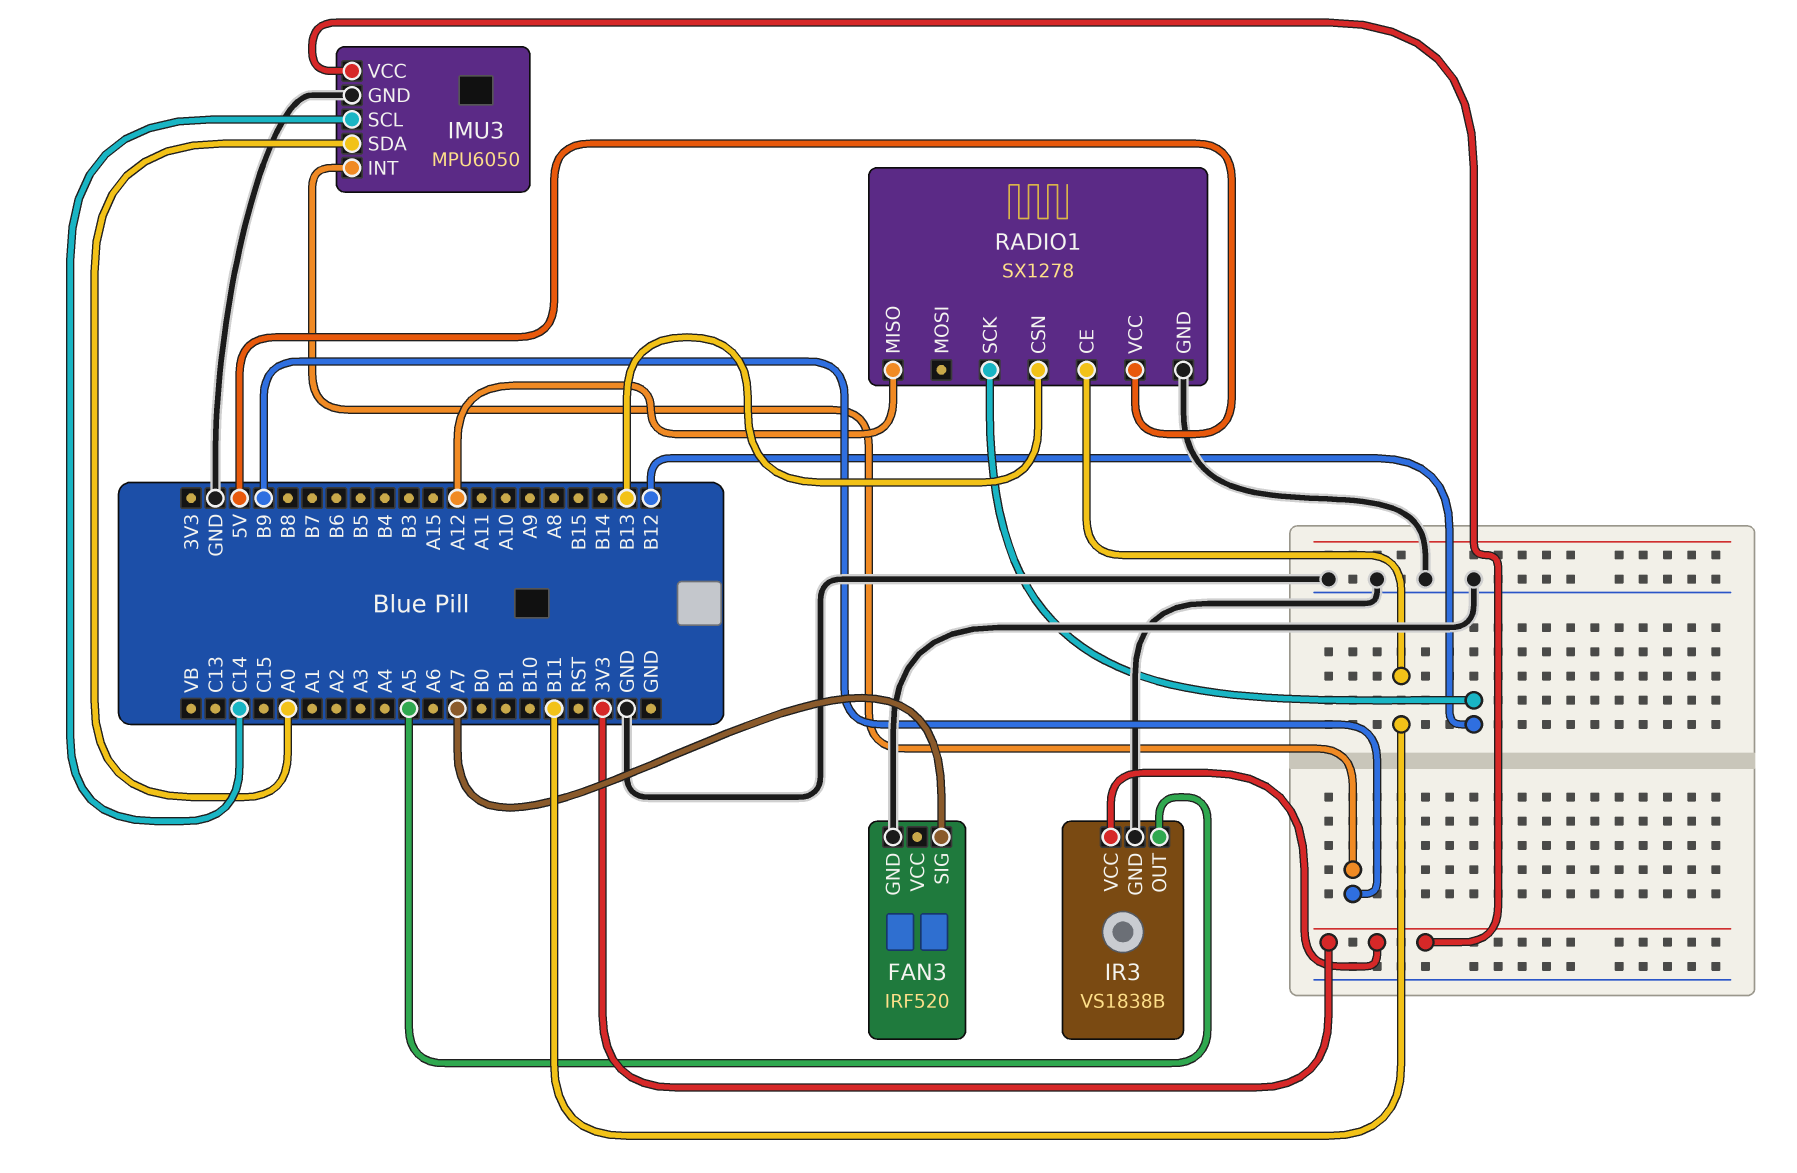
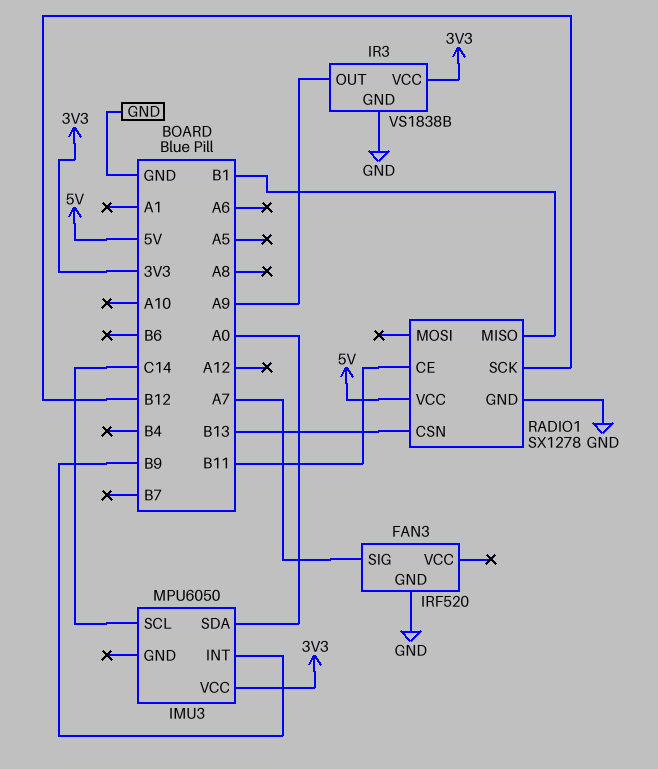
IMU3 pin GND: GND -> none
IR3 pin OUT: A5 -> A9
RADIO1 pin MISO: A12 -> B1

